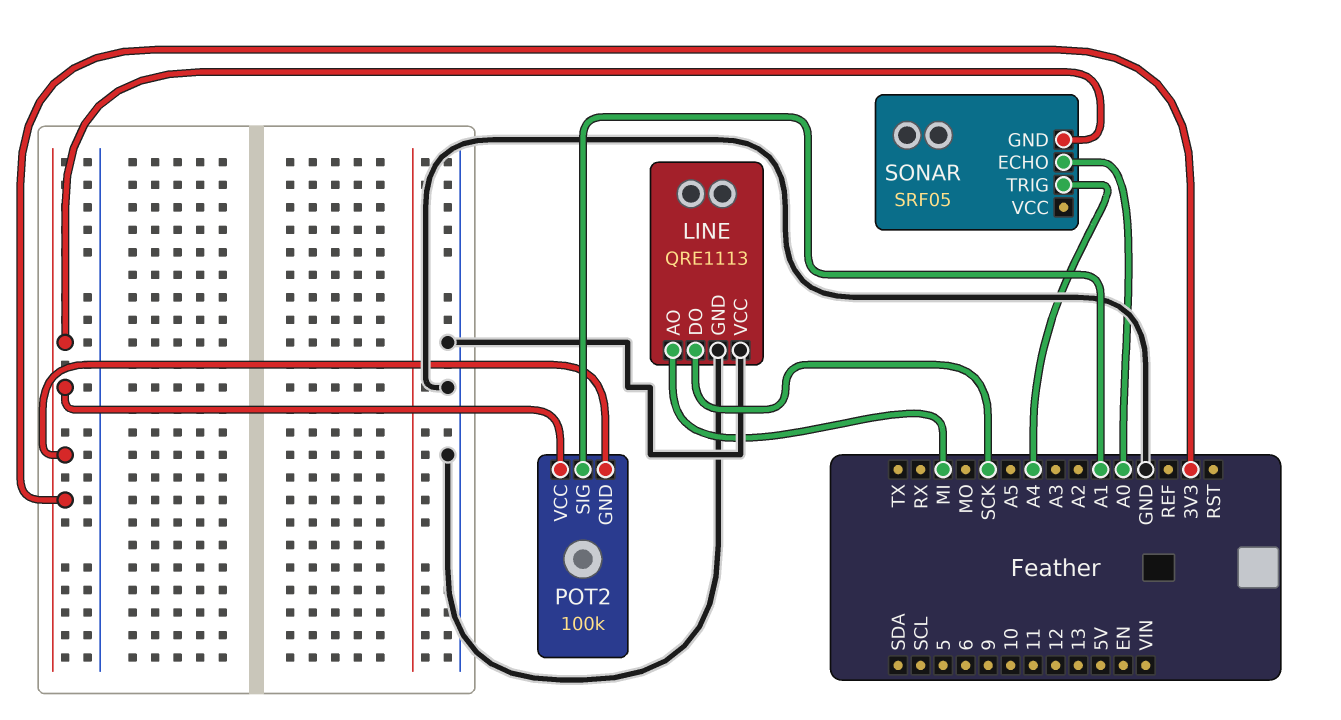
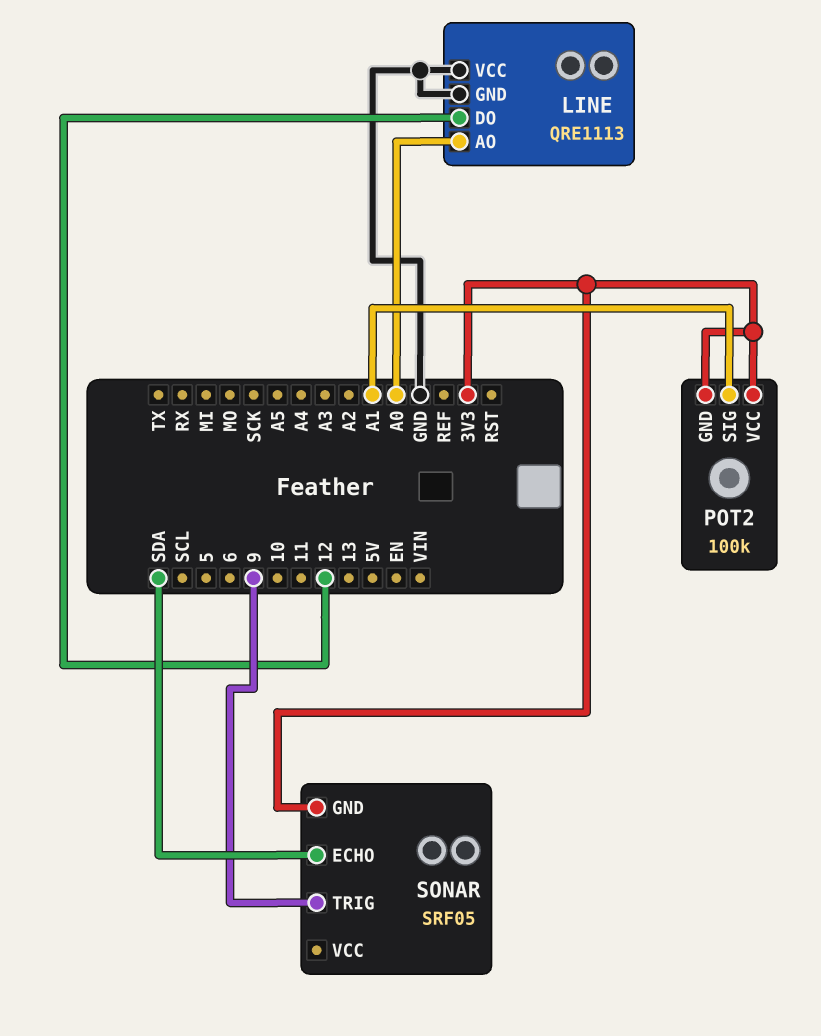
LINE pin AO: MI -> A0
LINE pin DO: SCK -> 12
SONAR pin ECHO: A0 -> SDA
SONAR pin TRIG: A4 -> 9

